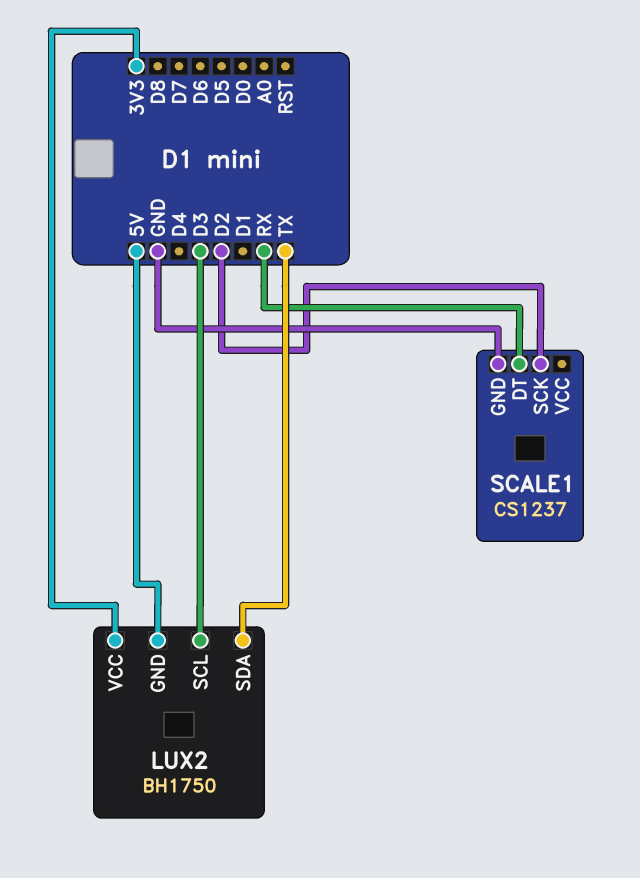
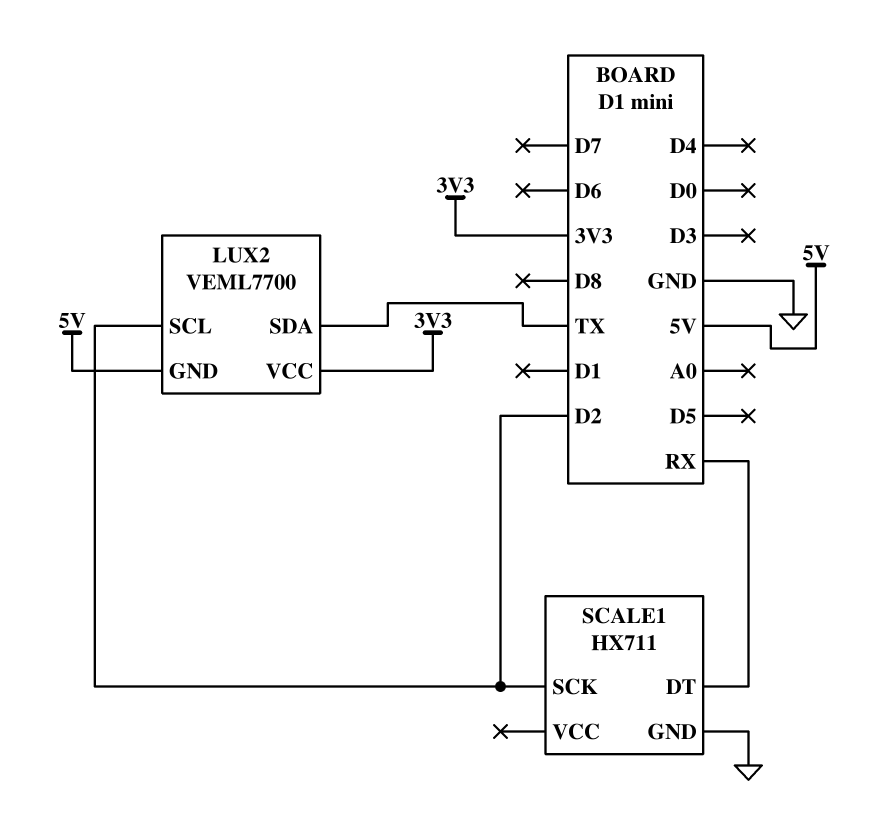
LUX2: BH1750 -> VEML7700
LUX2 pin SCL: D3 -> D2
SCALE1: CS1237 -> HX711

